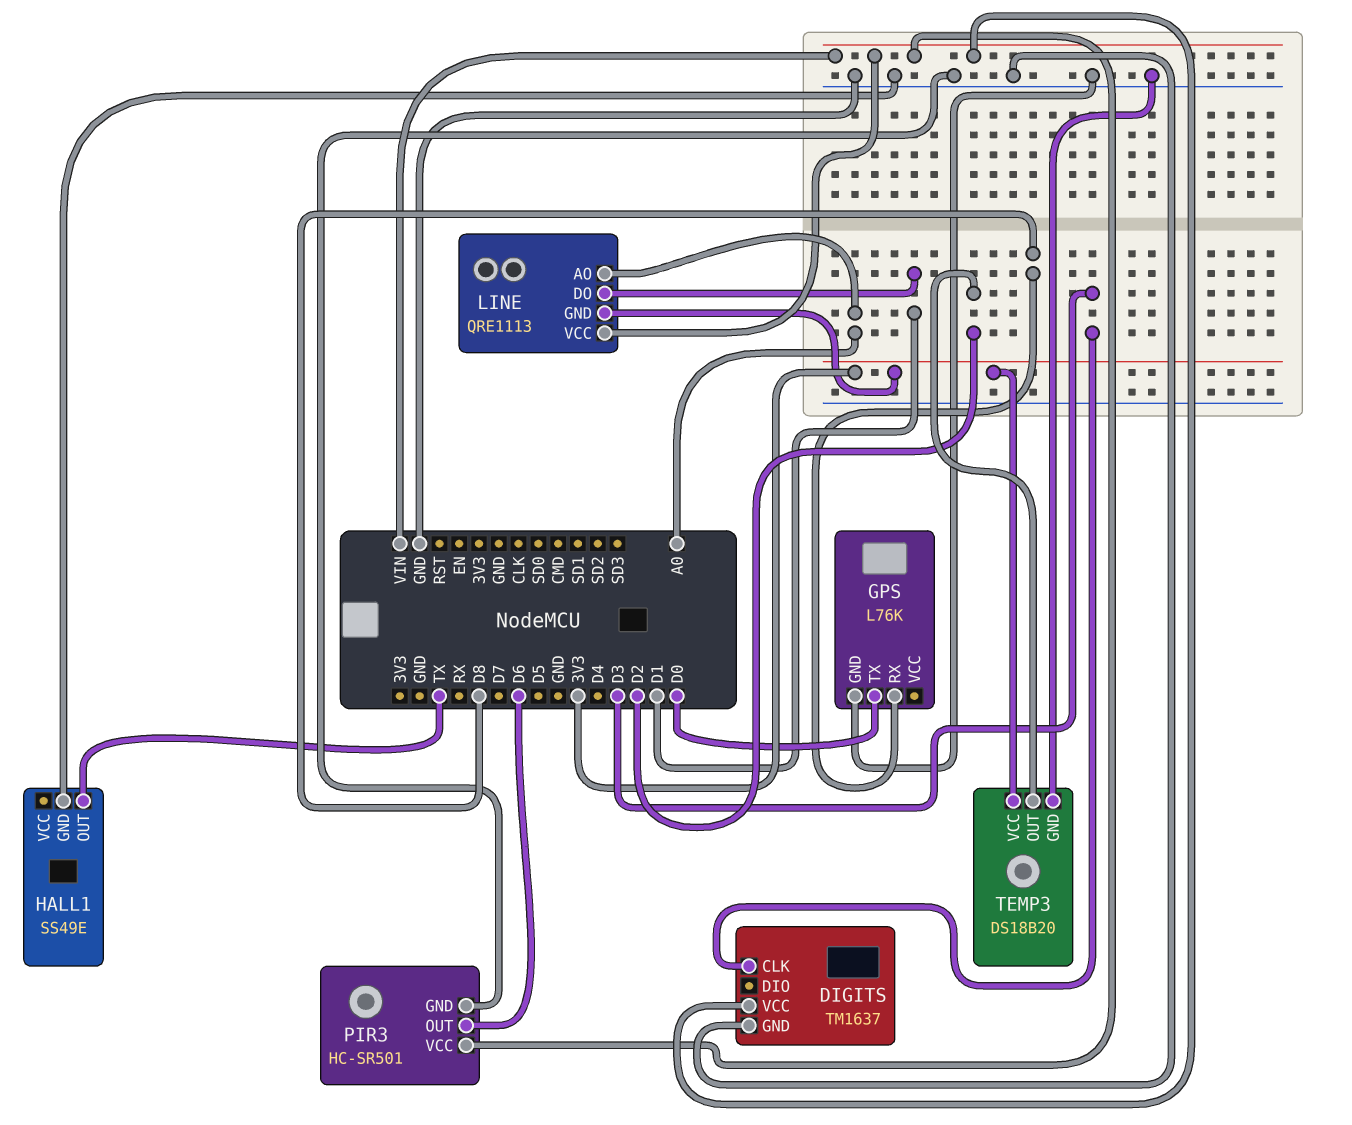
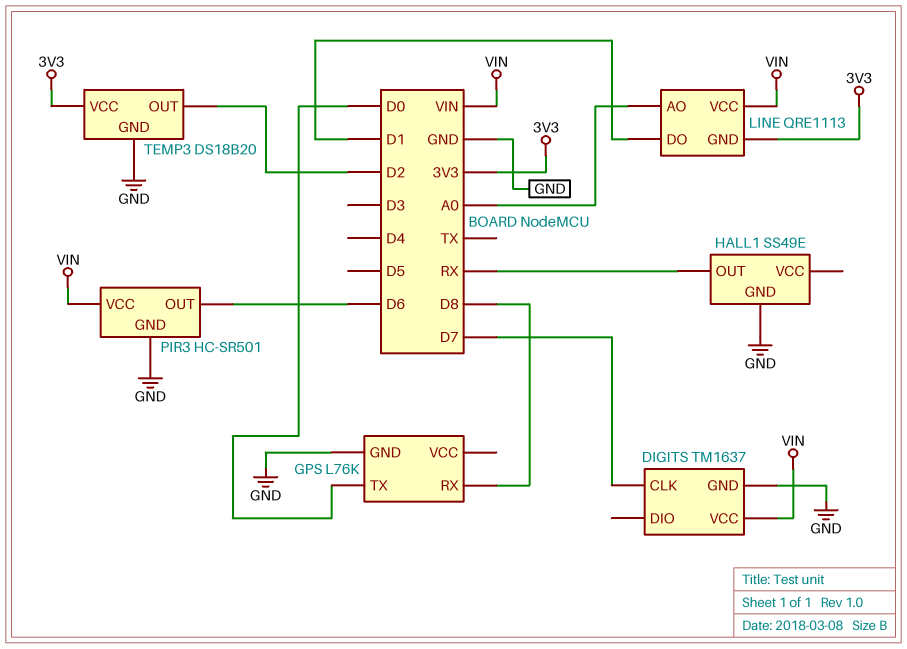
DIGITS pin CLK: D3 -> D7
HALL1 pin OUT: TX -> RX

